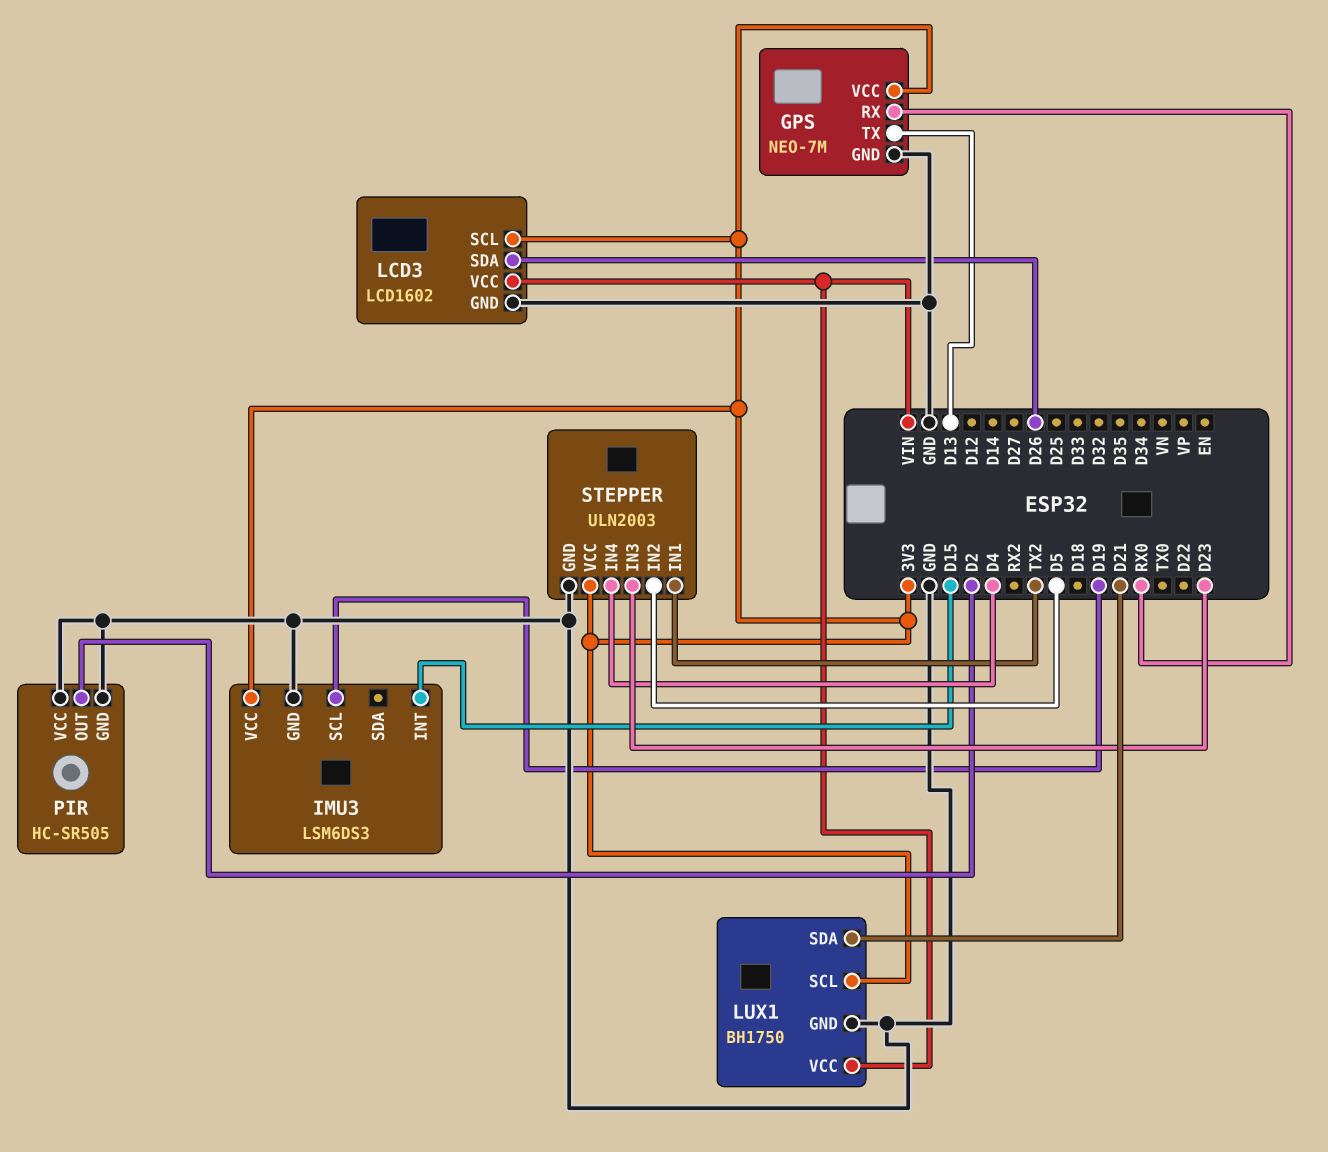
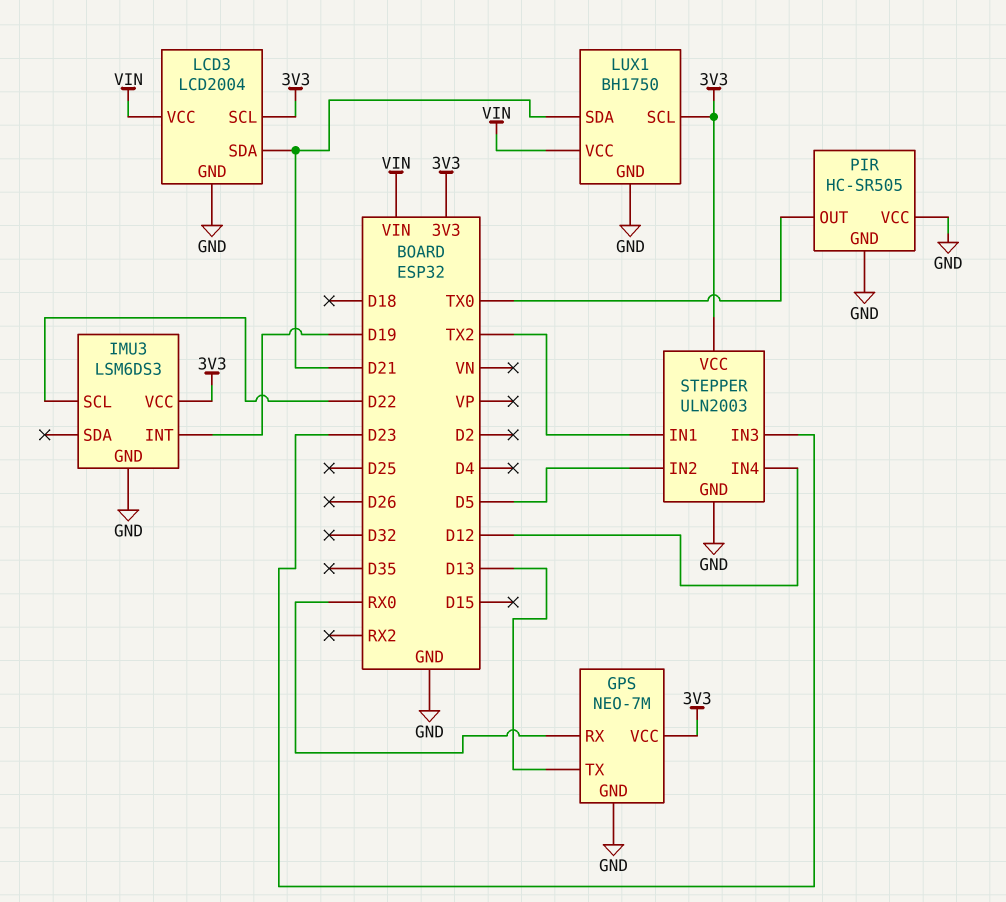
IMU3 pin INT: D15 -> D19
IMU3 pin SCL: D19 -> D22
LCD3: LCD1602 -> LCD2004
LCD3 pin SDA: D26 -> D21
PIR pin OUT: D2 -> TX0
STEPPER pin IN4: D4 -> D12

